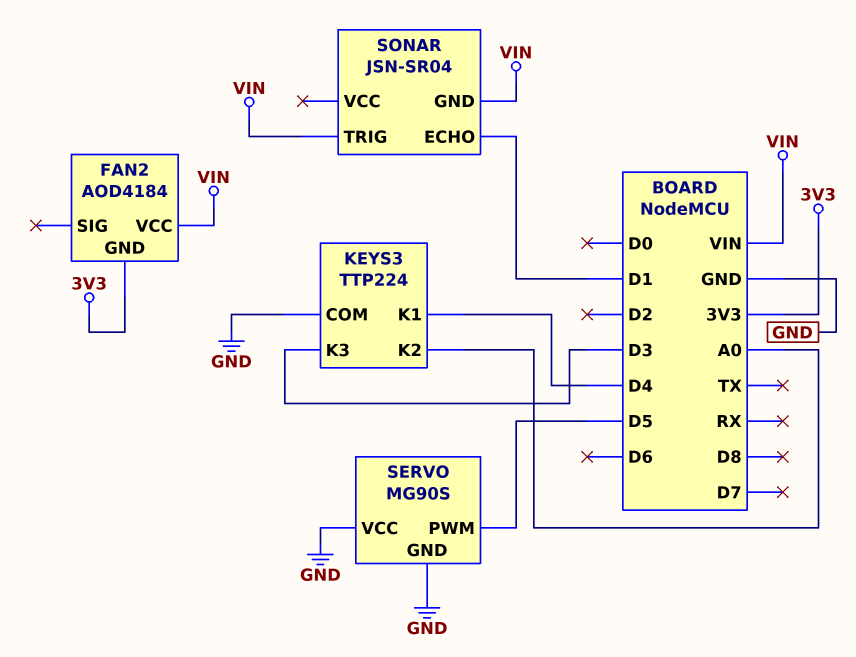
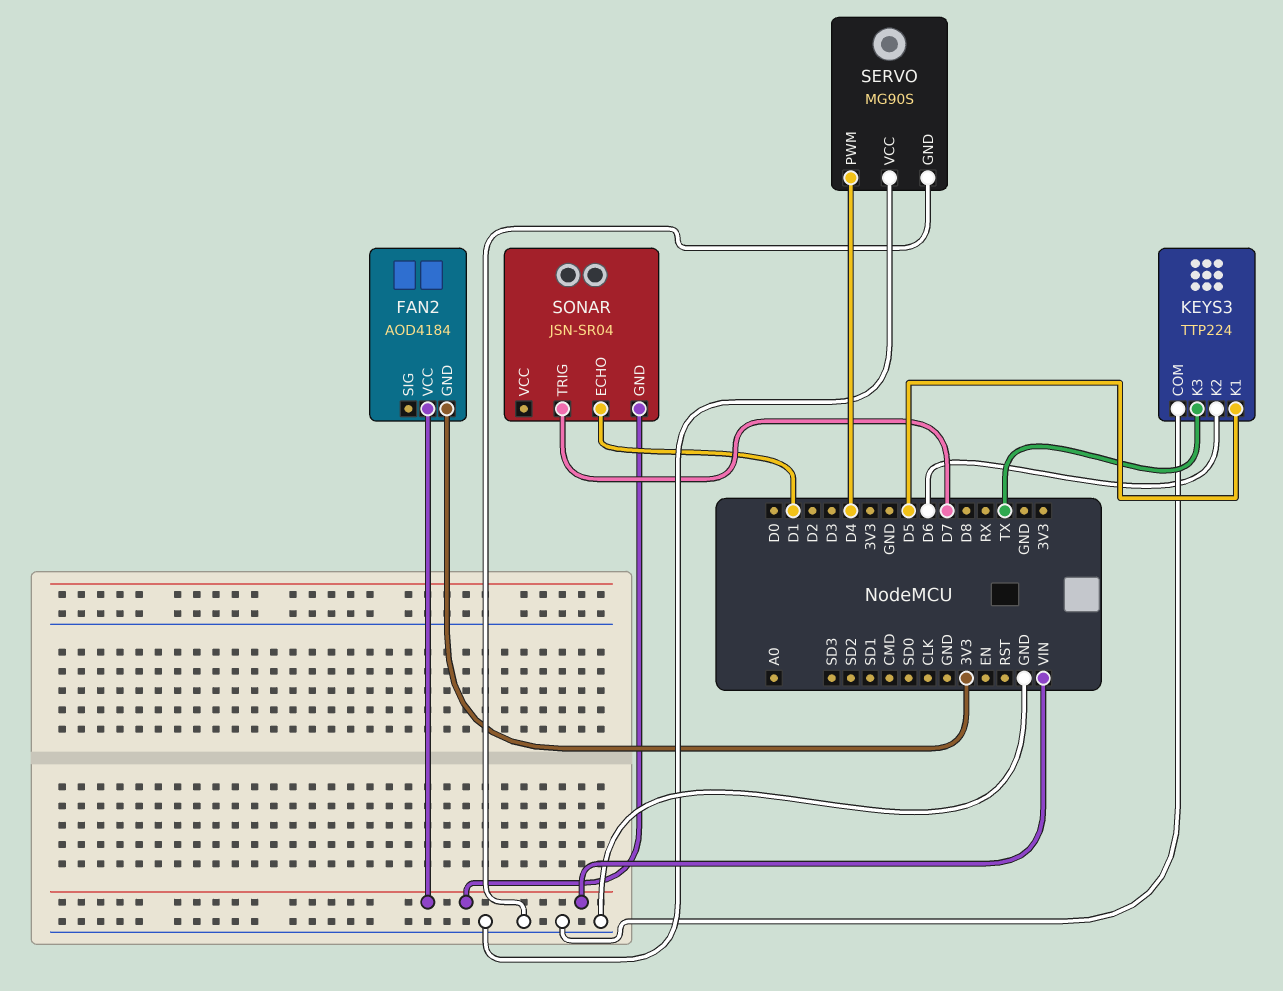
KEYS3 pin K1: D4 -> D5
KEYS3 pin K2: A0 -> D6
KEYS3 pin K3: D3 -> TX
SERVO pin PWM: D5 -> D4
SONAR pin TRIG: VIN -> D7

